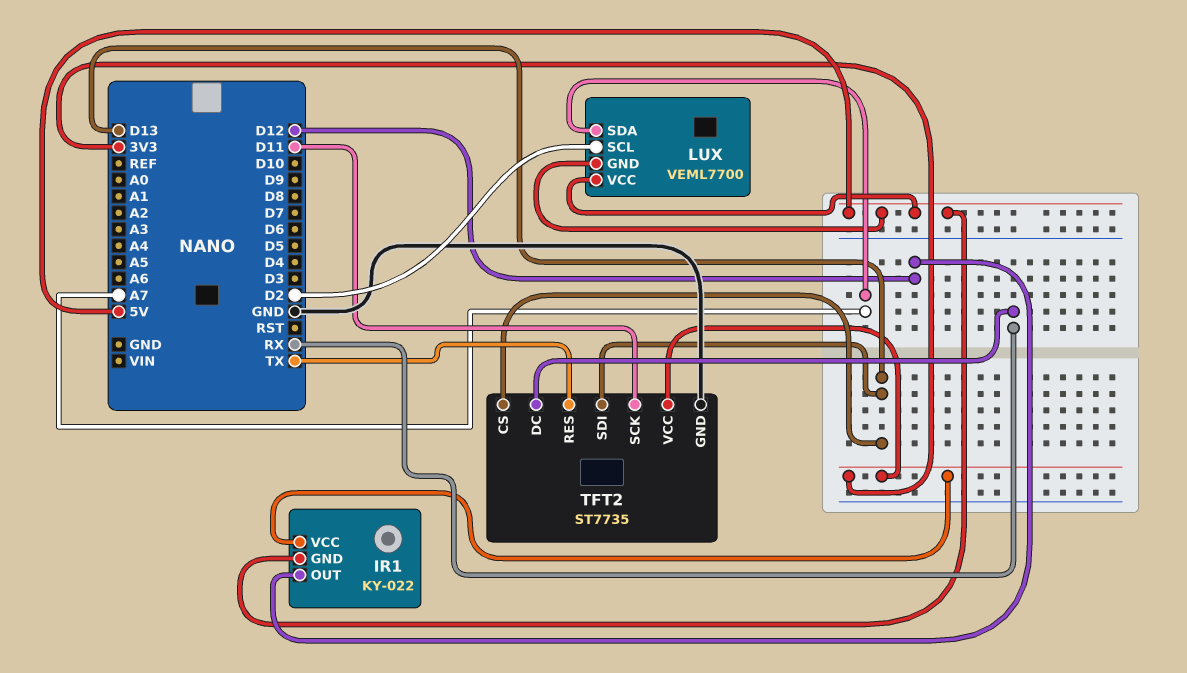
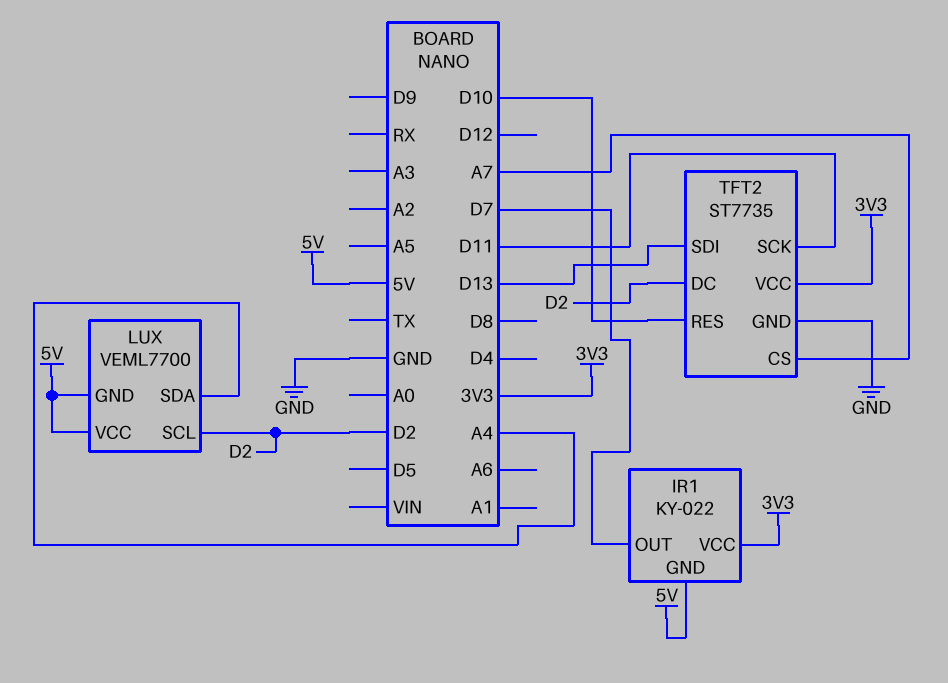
IR1 pin OUT: D12 -> D7
LUX pin SDA: A7 -> A4
TFT2 pin CS: D13 -> A7
TFT2 pin DC: RX -> D2
TFT2 pin RES: TX -> D10

